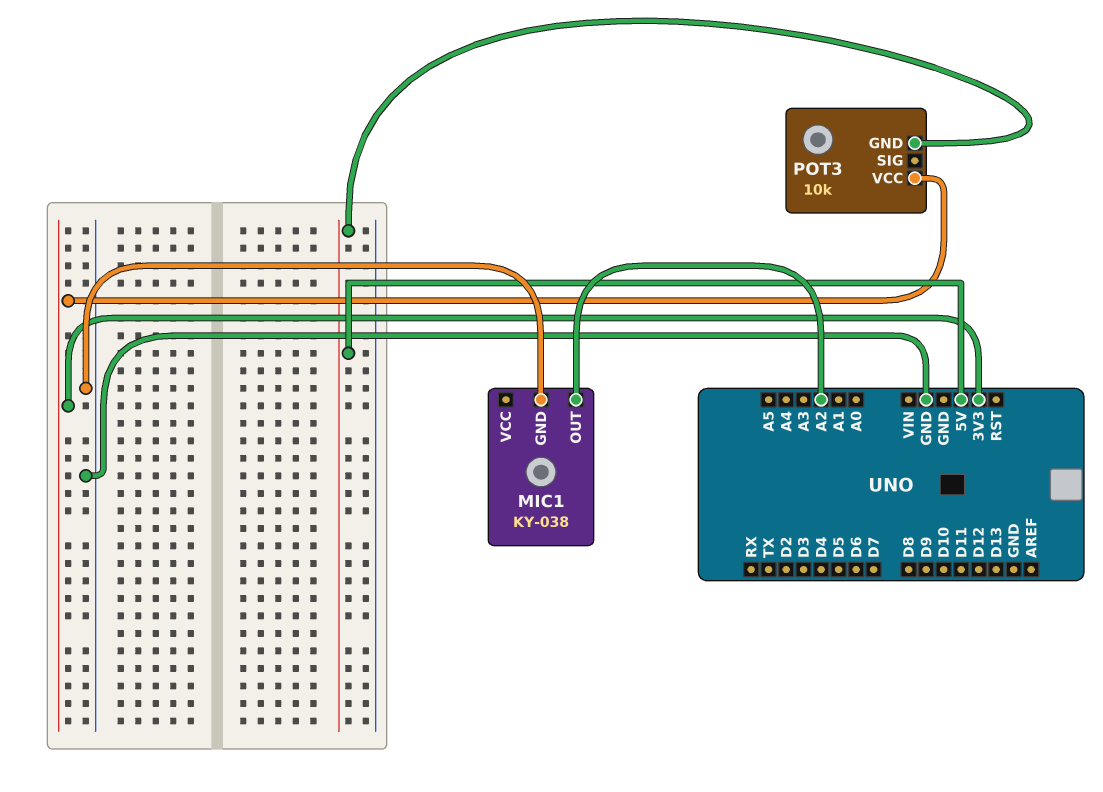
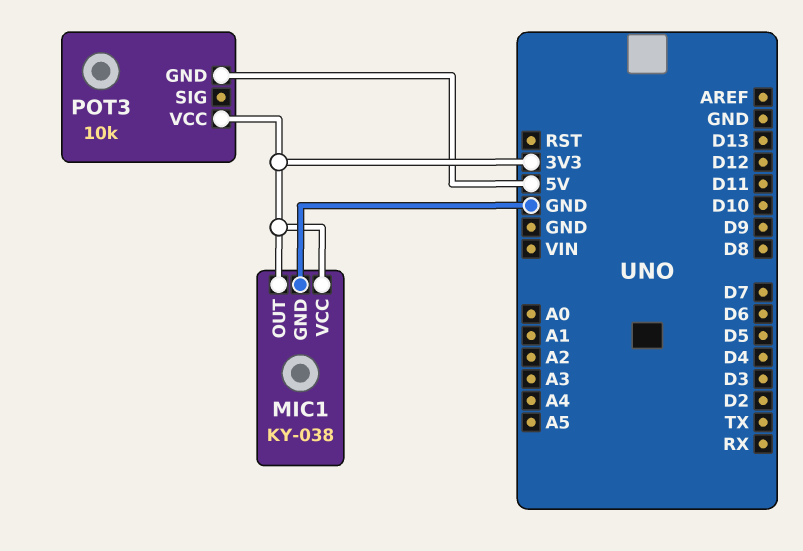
MIC1 pin OUT: A2 -> 3V3
MIC1 pin VCC: none -> 3V3

